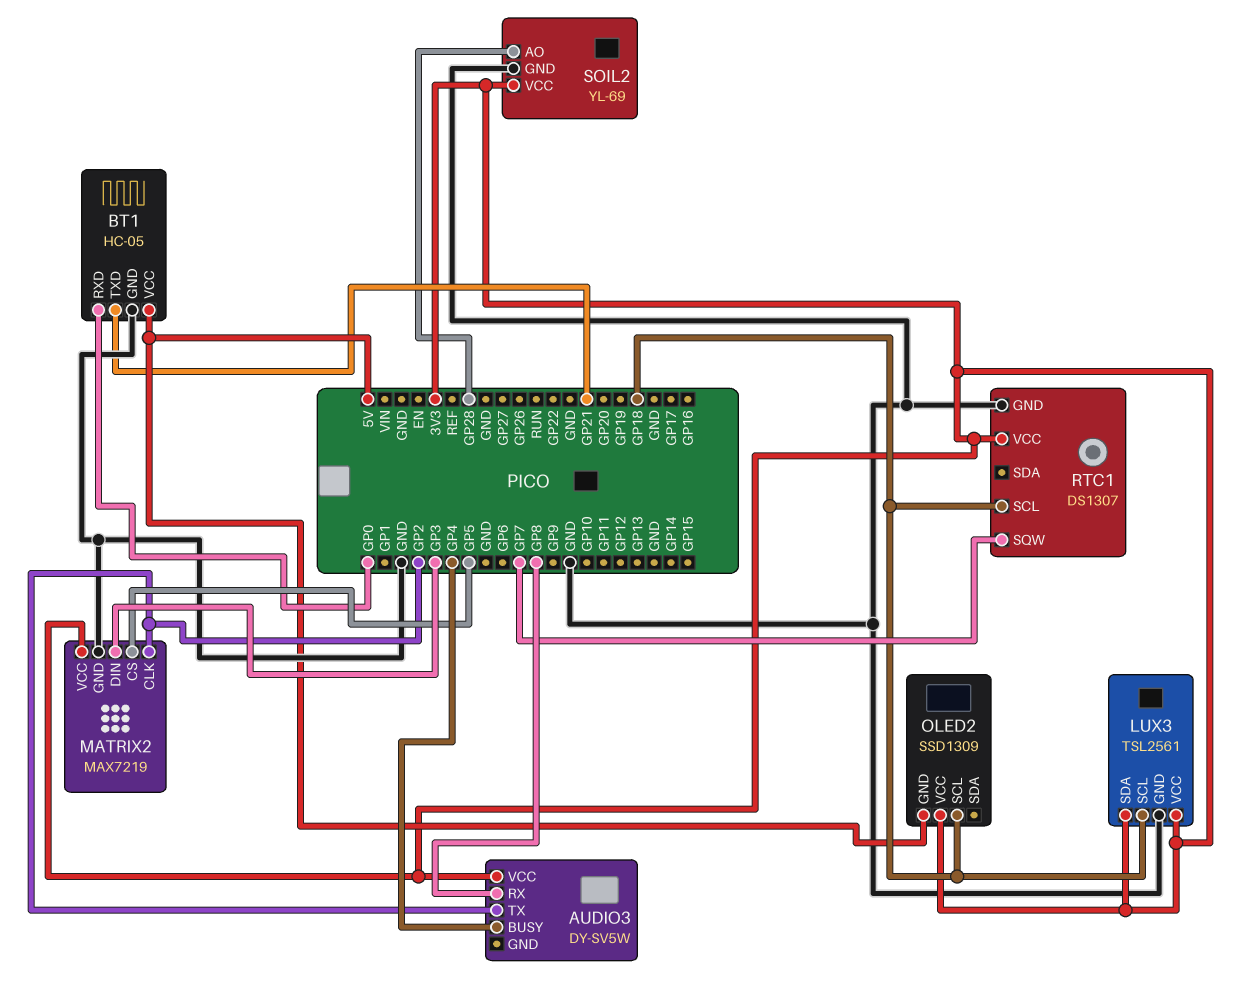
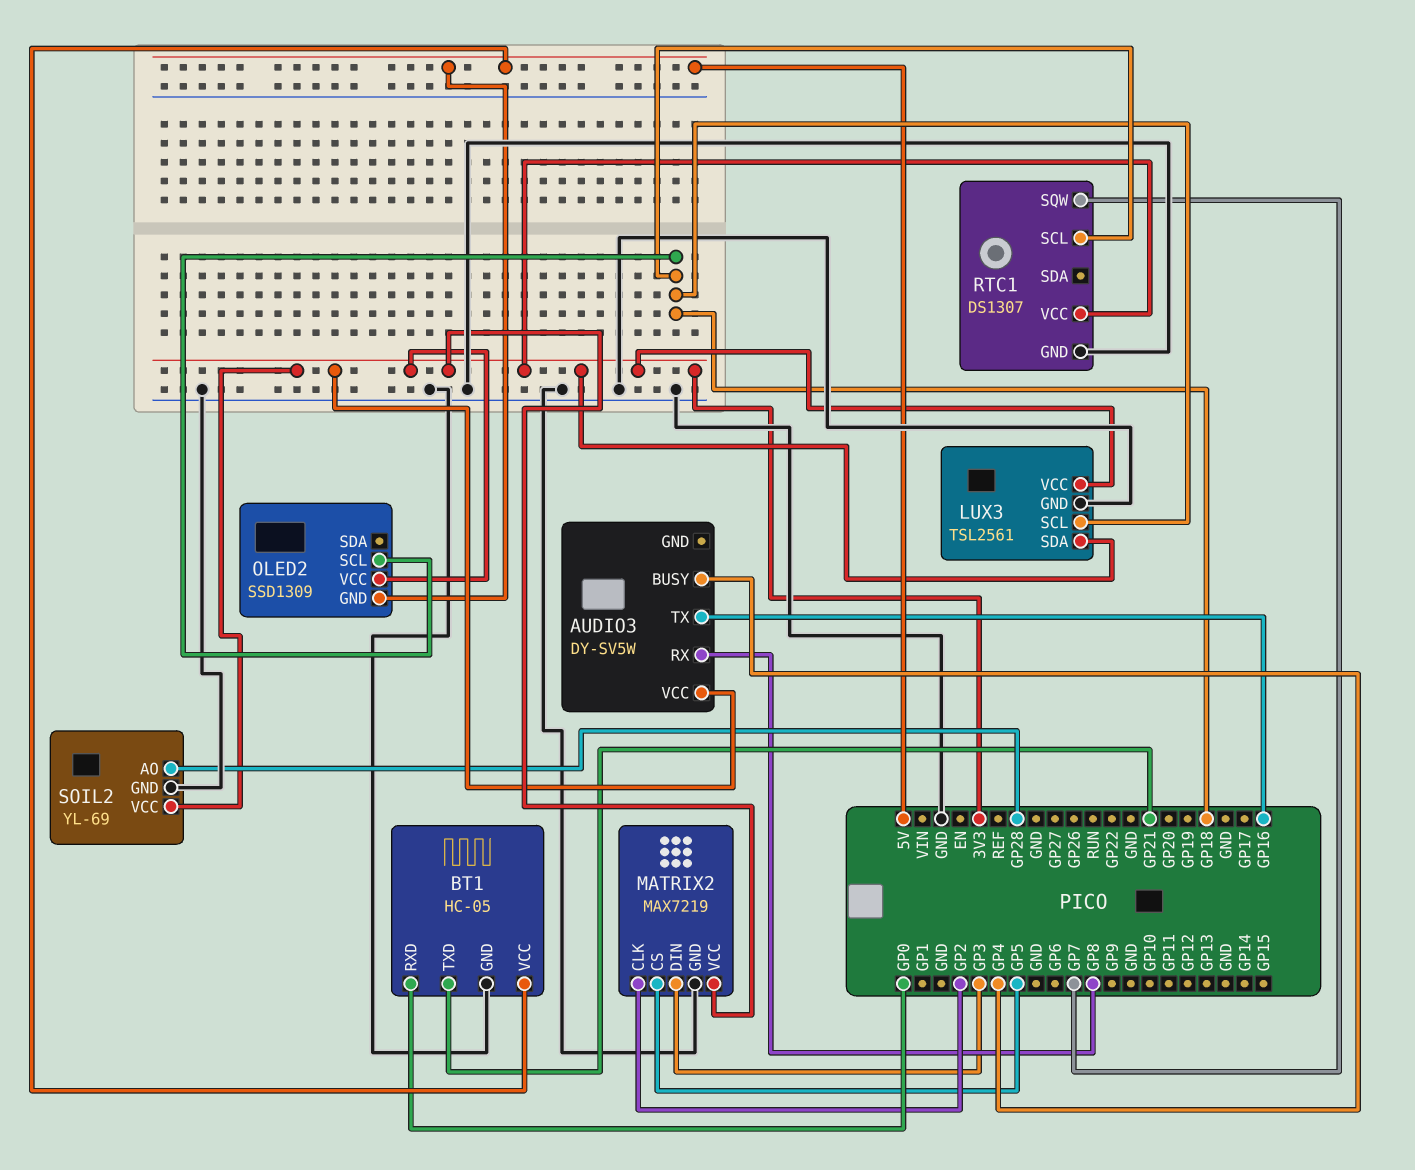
AUDIO3 pin TX: GP2 -> GP16

